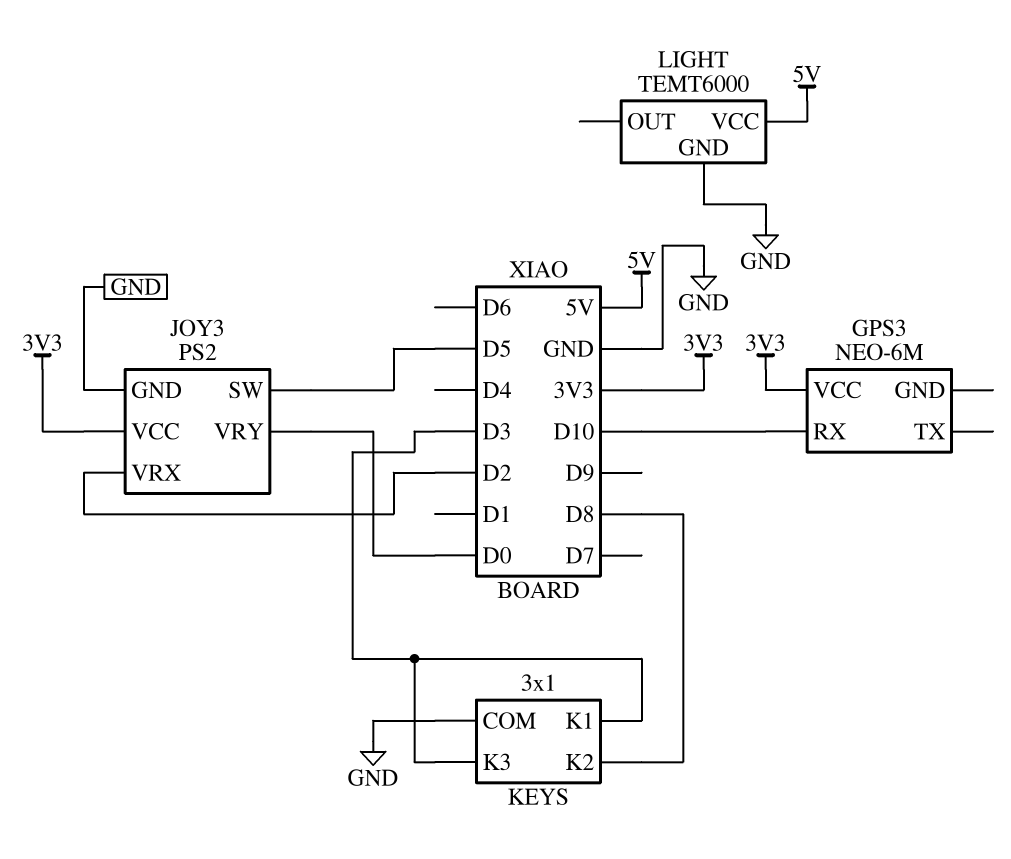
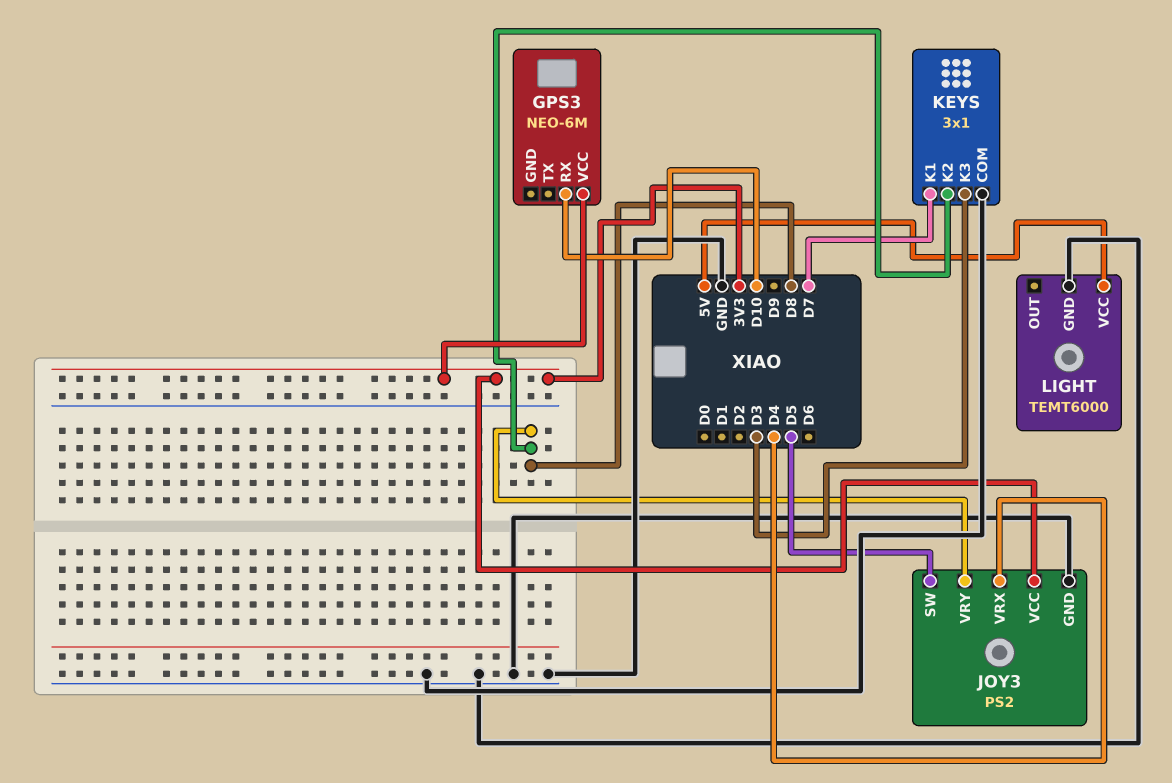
JOY3 pin VRX: D2 -> D4
JOY3 pin VRY: D0 -> D8
KEYS pin K1: D3 -> D7

